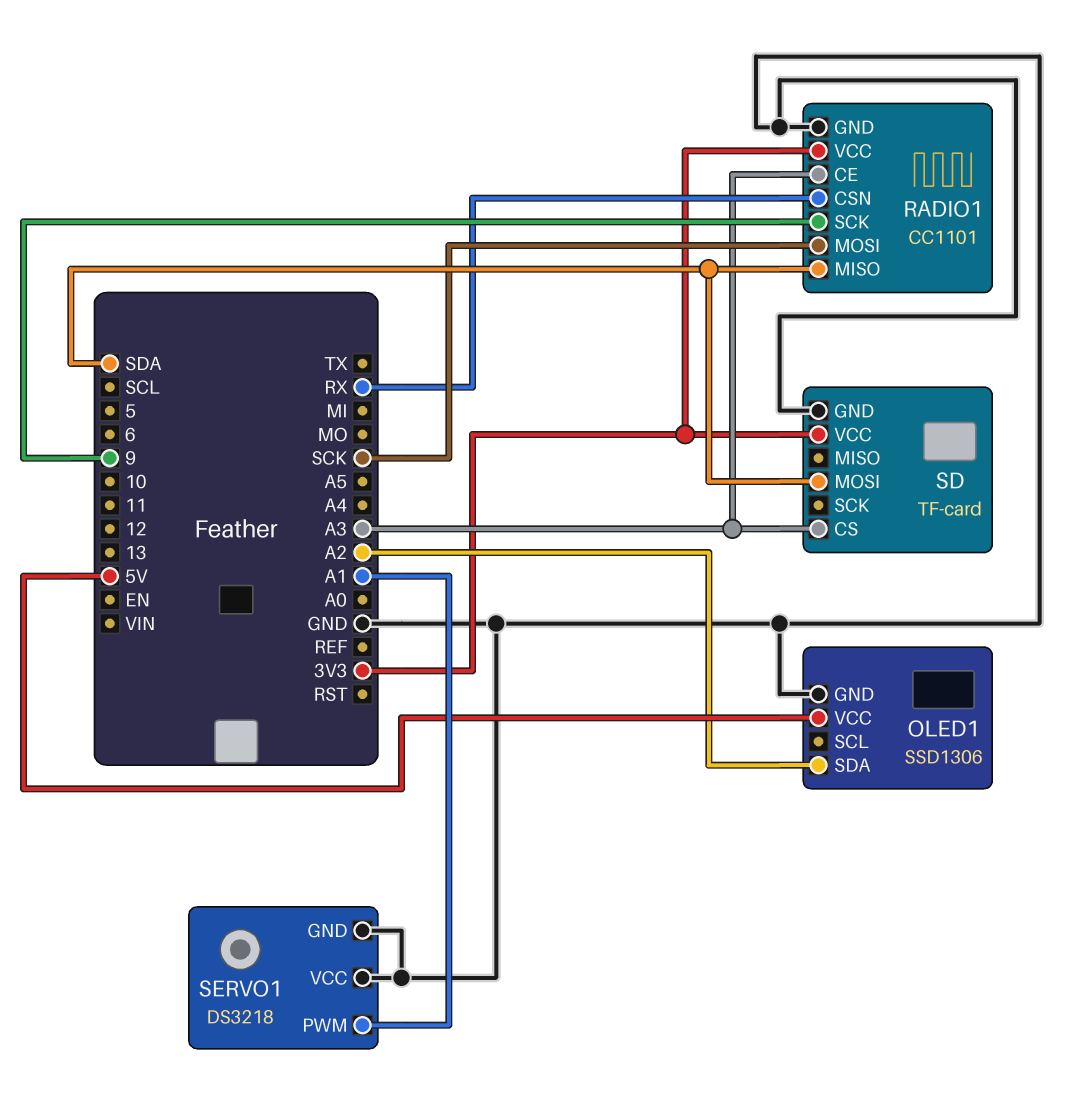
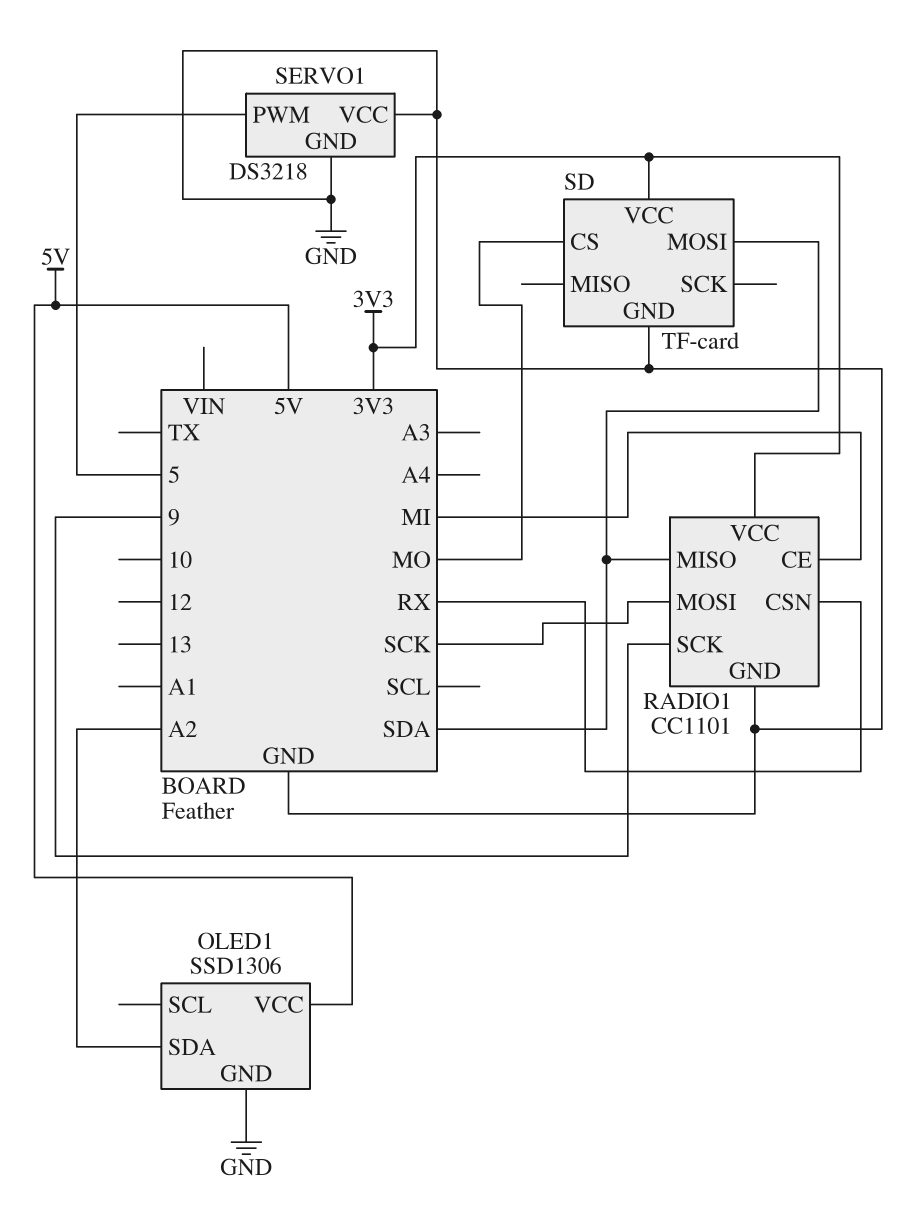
RADIO1 pin CE: A3 -> MI
SD pin CS: A3 -> MO
SERVO1 pin PWM: A1 -> 5

